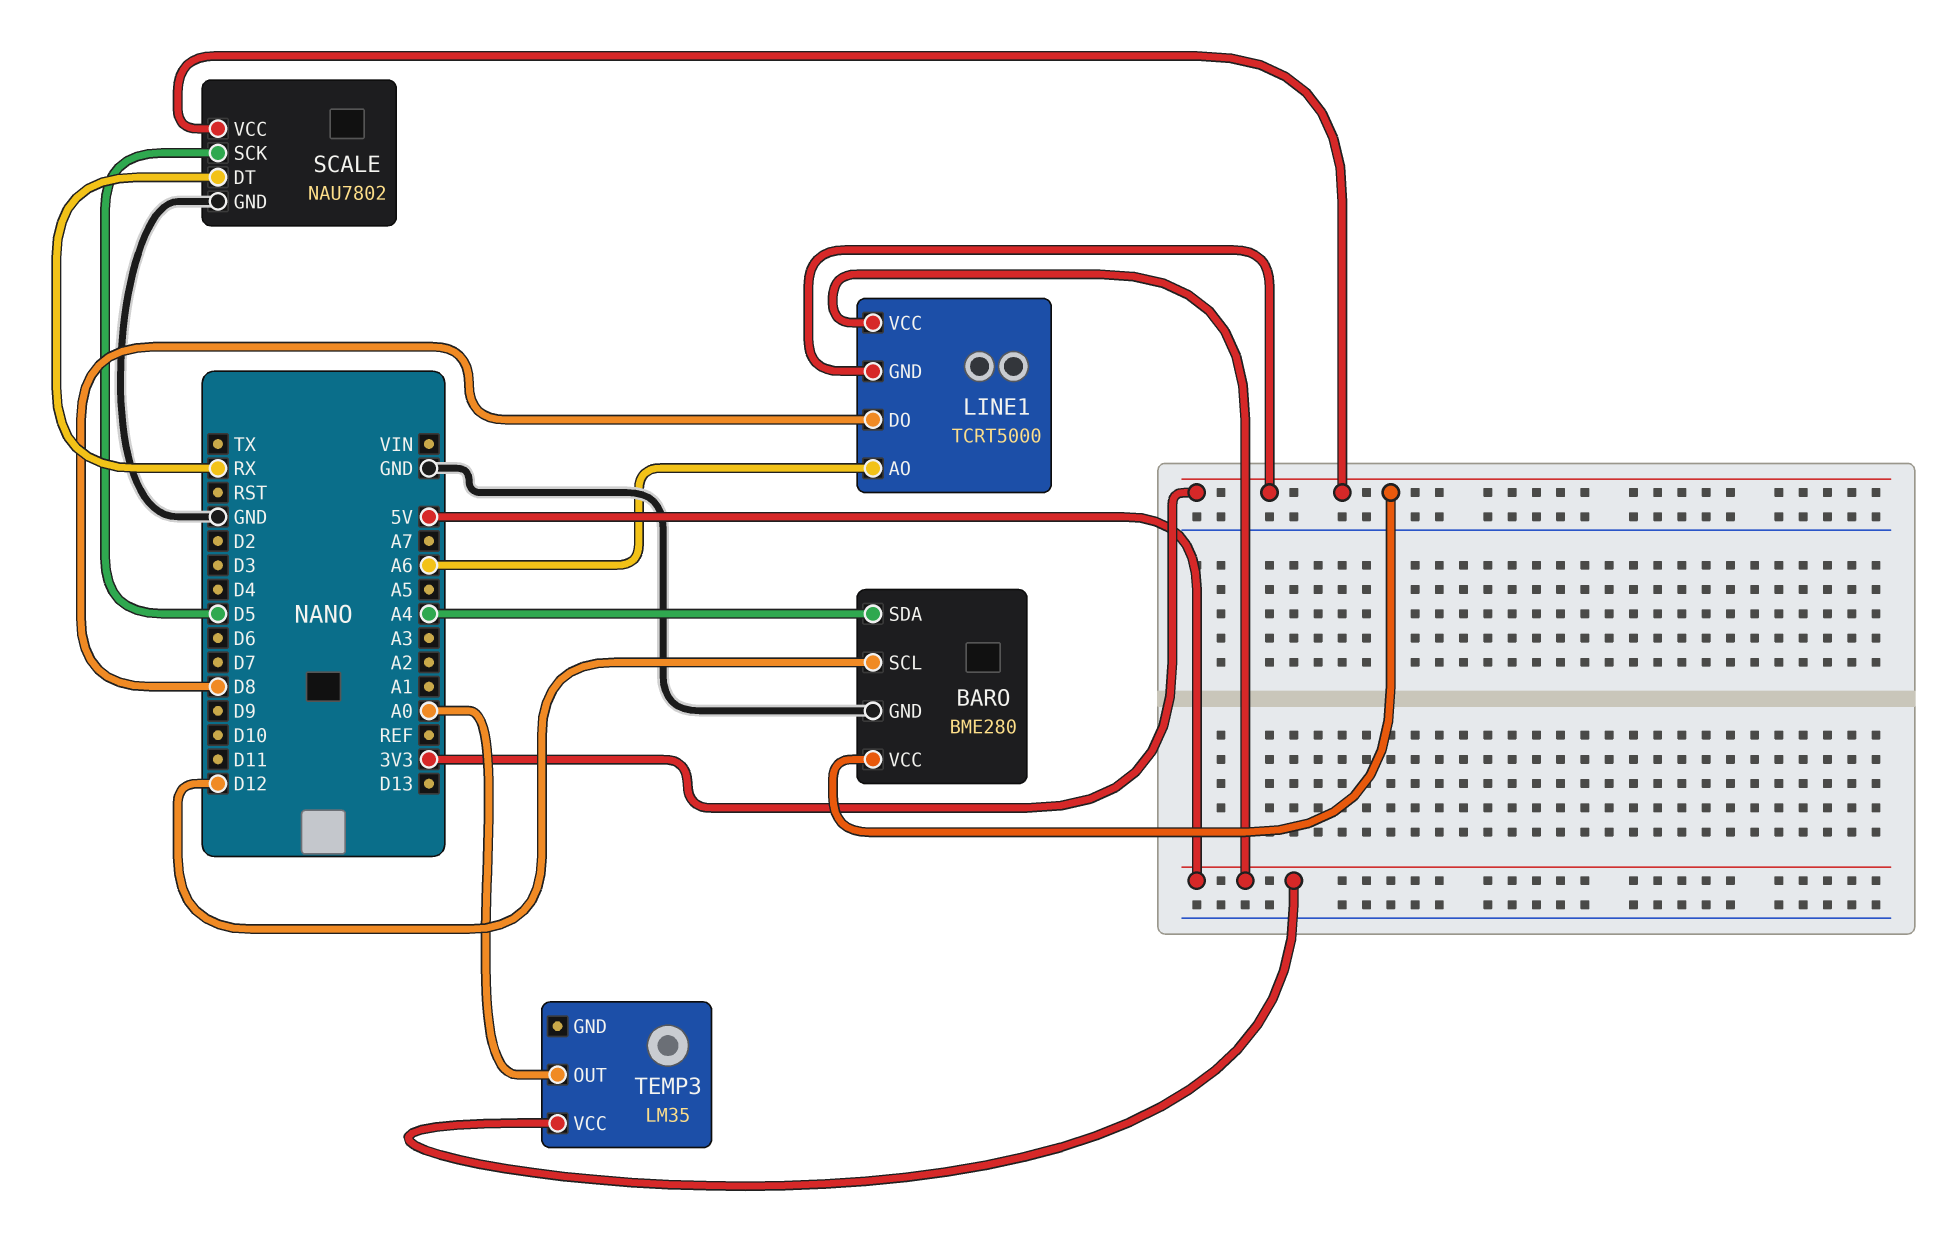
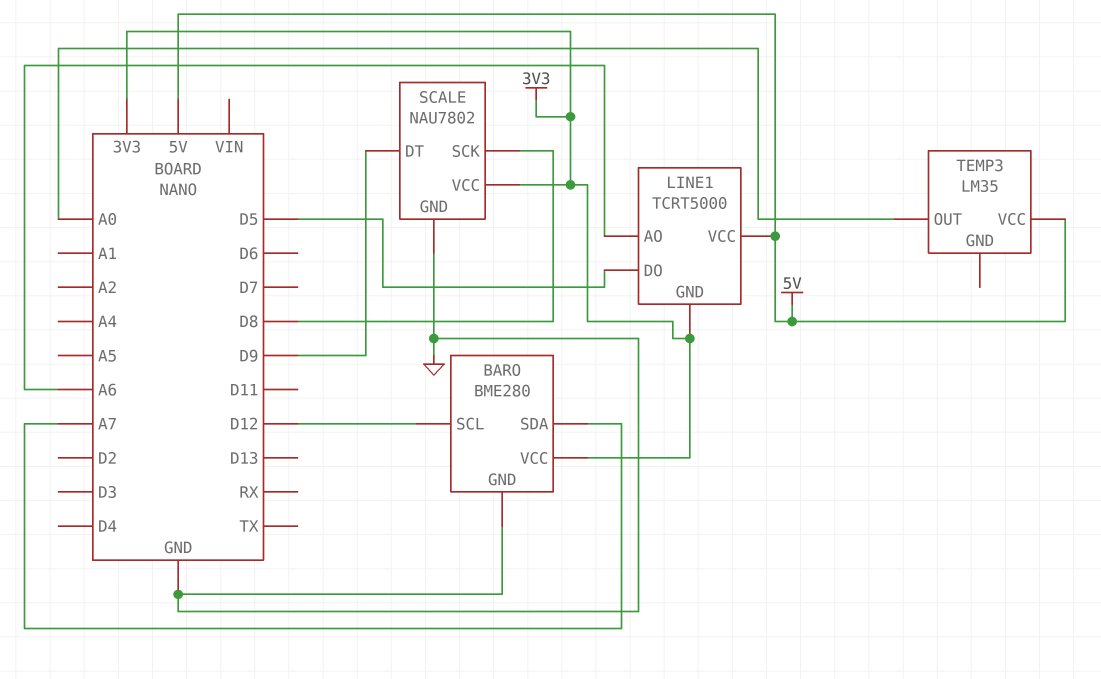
BARO pin SDA: A4 -> A7
LINE1 pin DO: D8 -> D5
SCALE pin DT: RX -> D9
SCALE pin SCK: D5 -> D8

